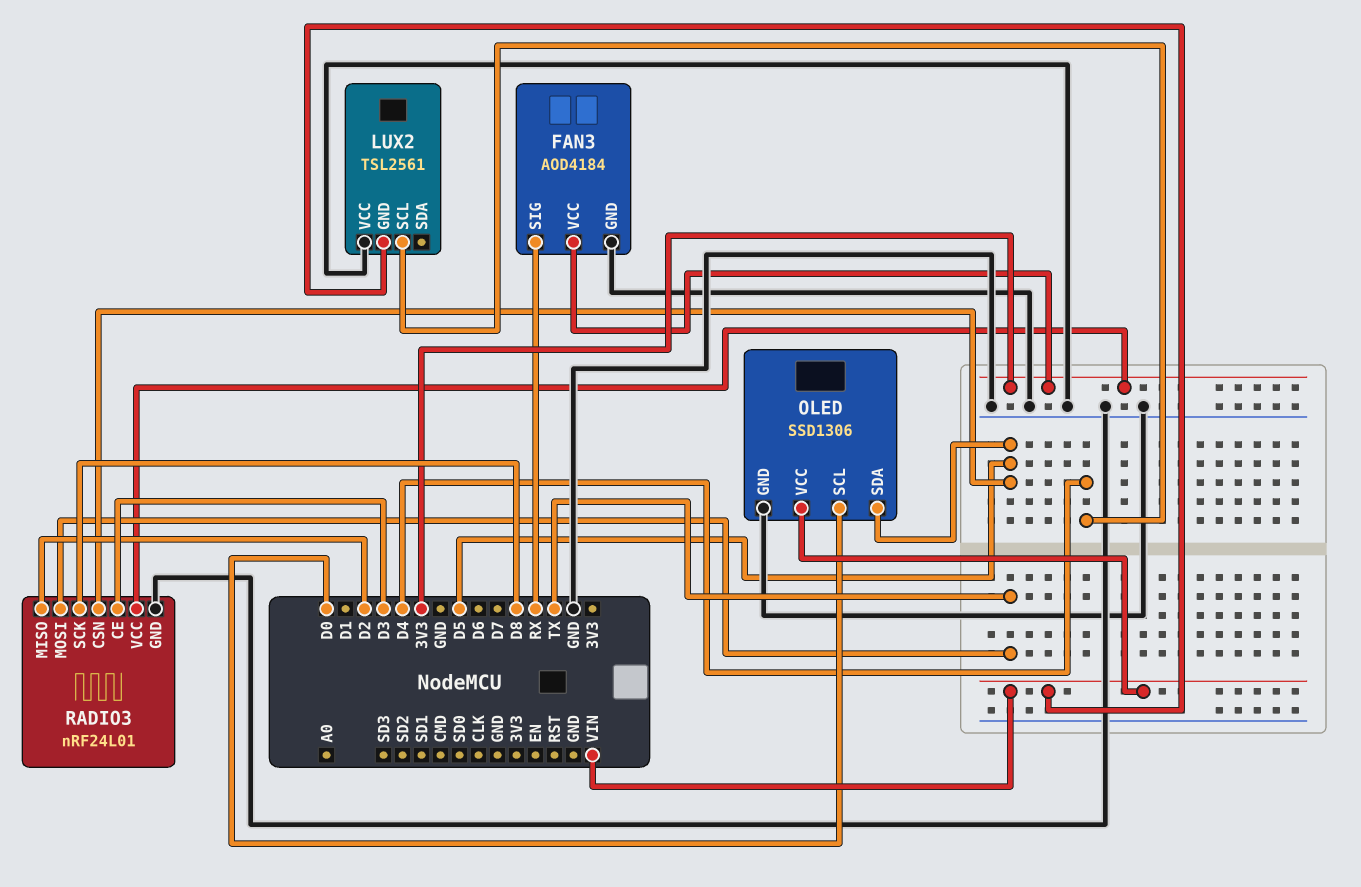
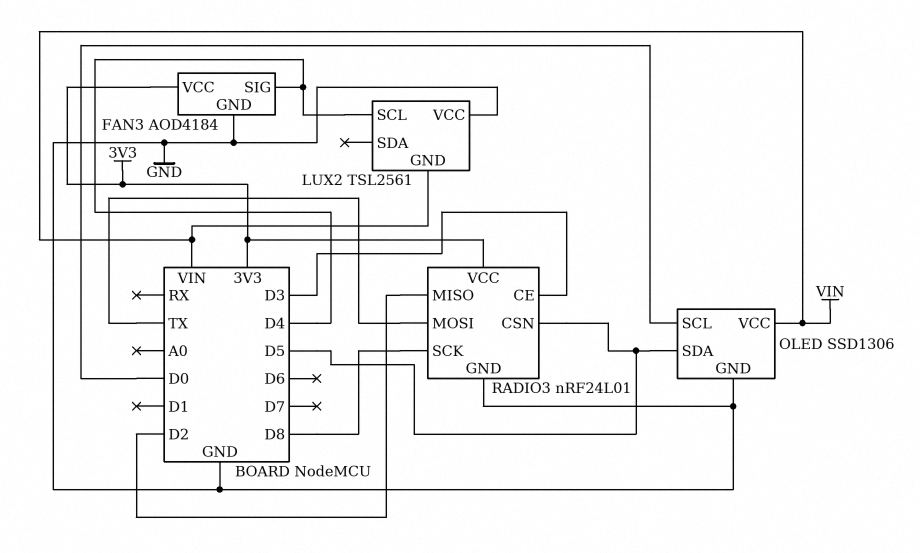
FAN3 pin SIG: RX -> D4

